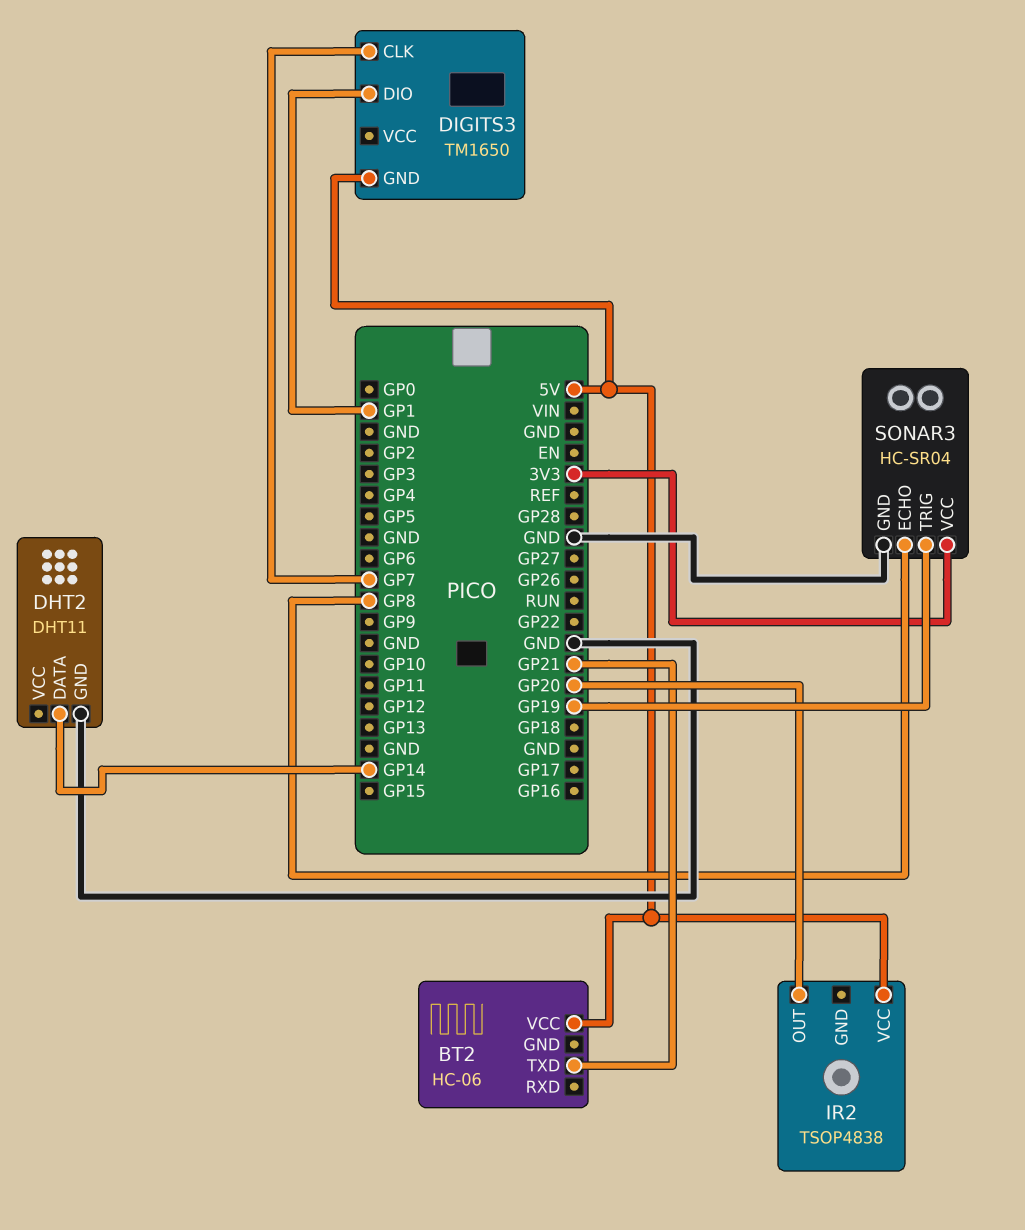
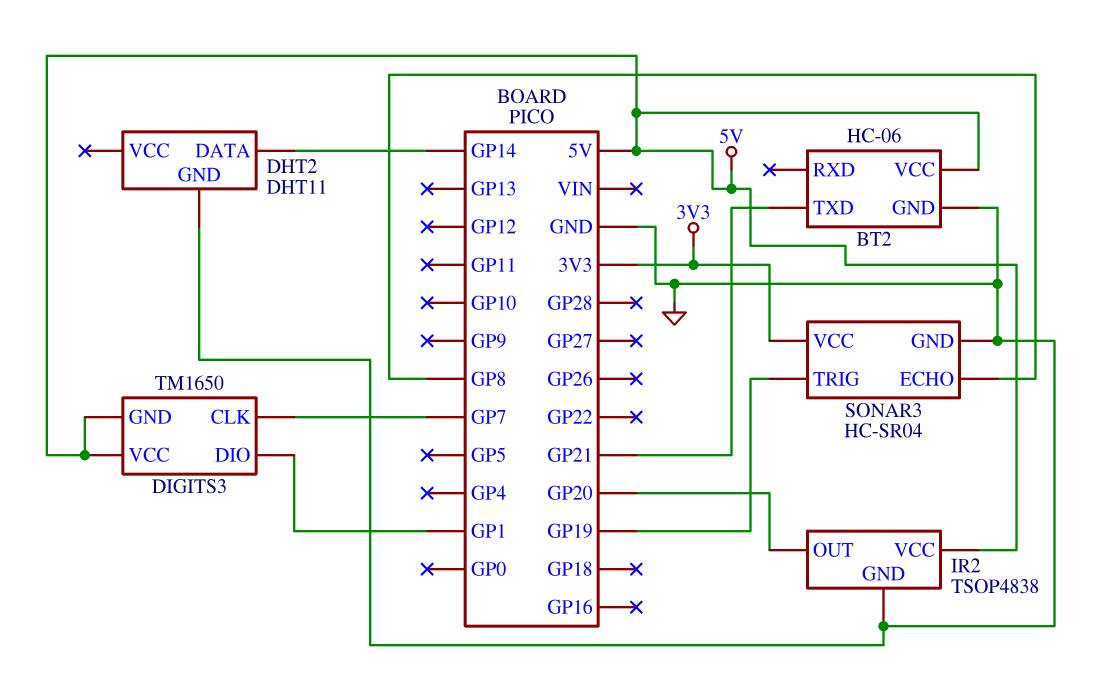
BT2 pin GND: none -> GND
DIGITS3 pin VCC: none -> 5V
IR2 pin GND: none -> GND

